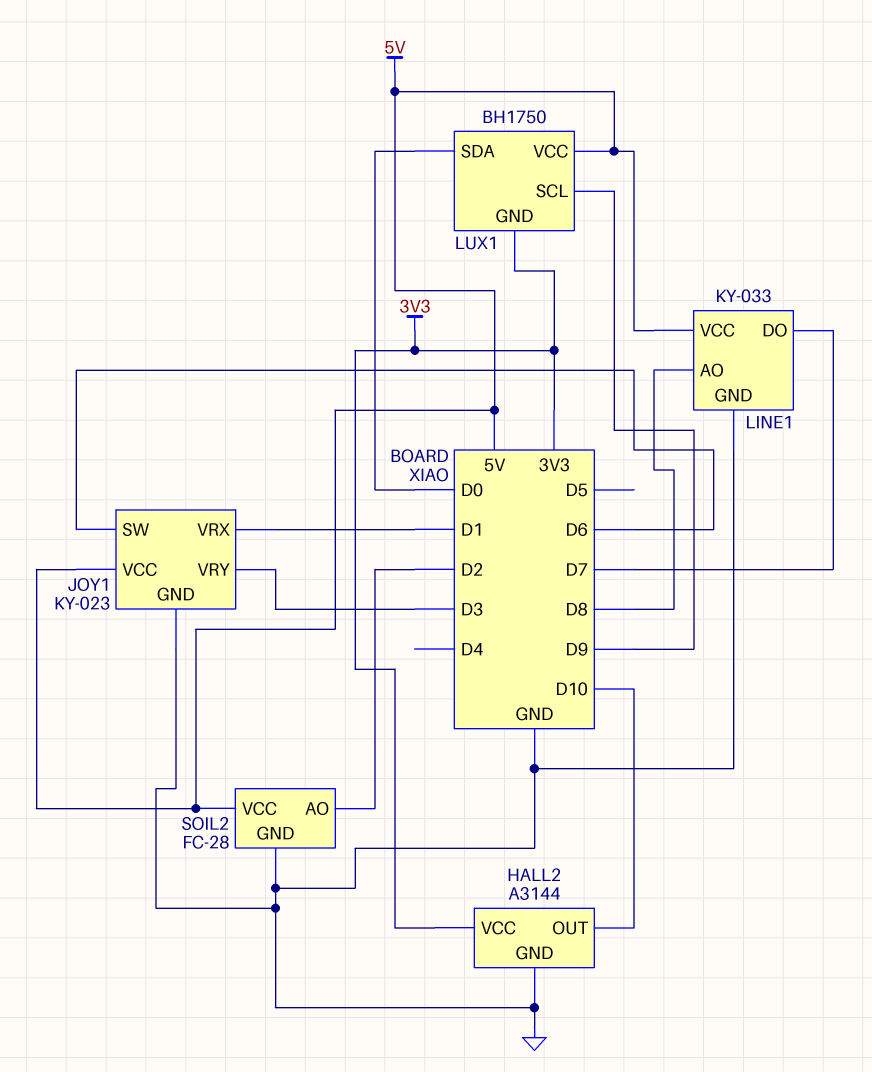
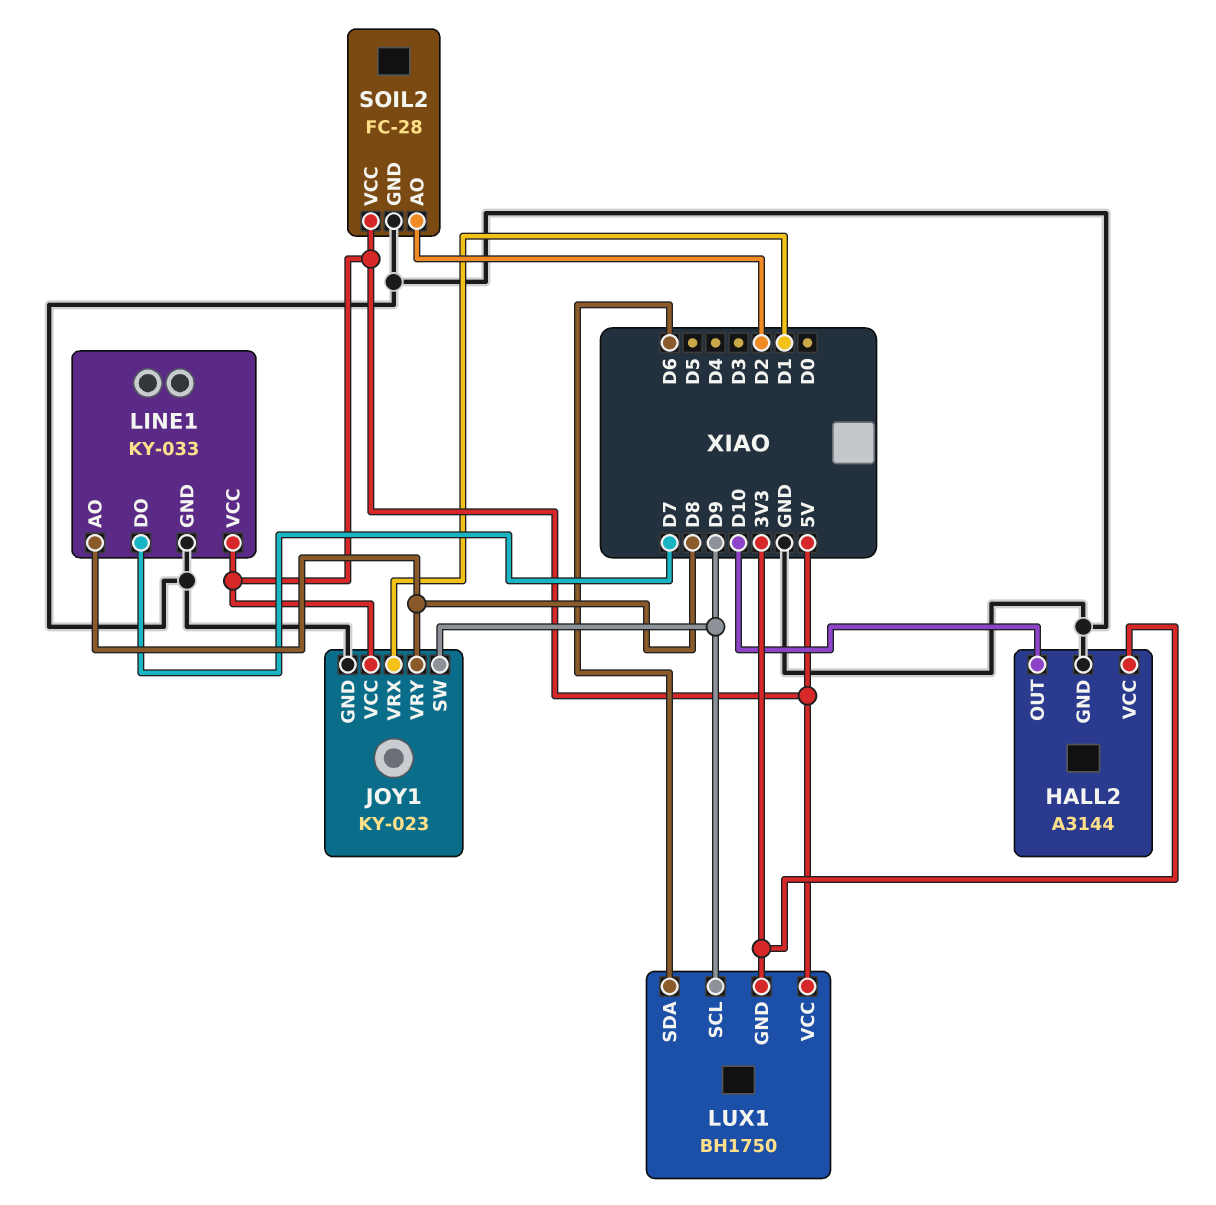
JOY1 pin SW: D6 -> D9
JOY1 pin VRY: D3 -> D8
LUX1 pin SDA: D0 -> D6

